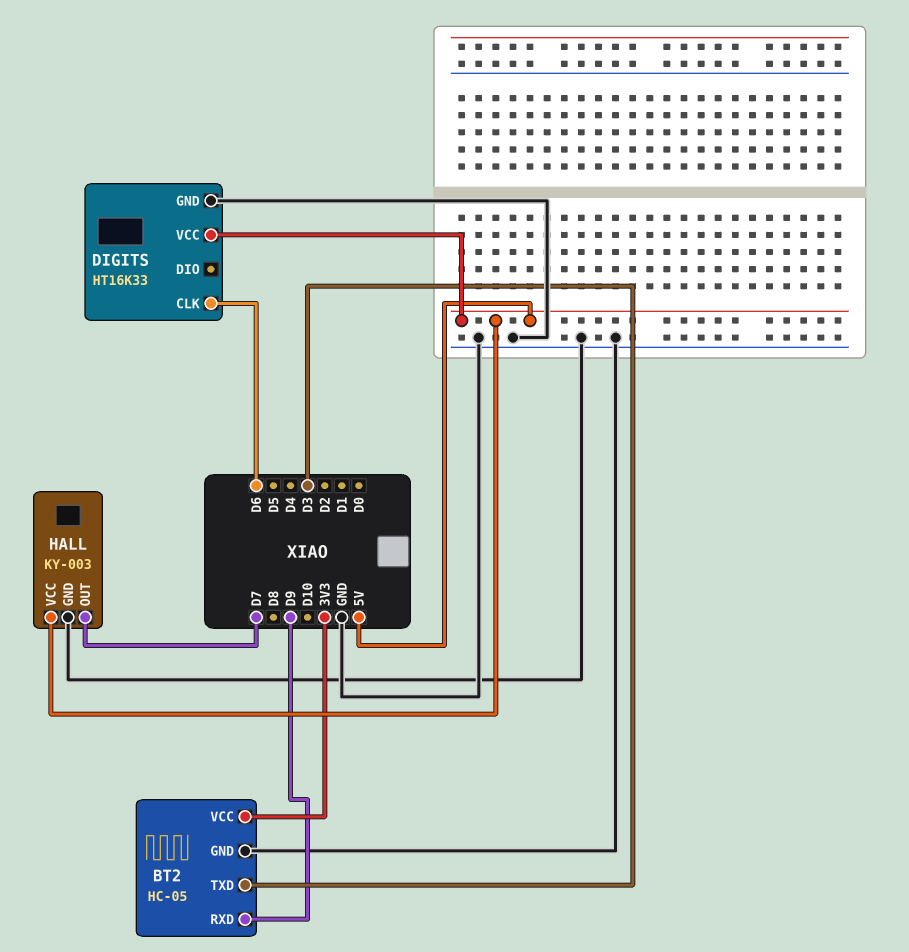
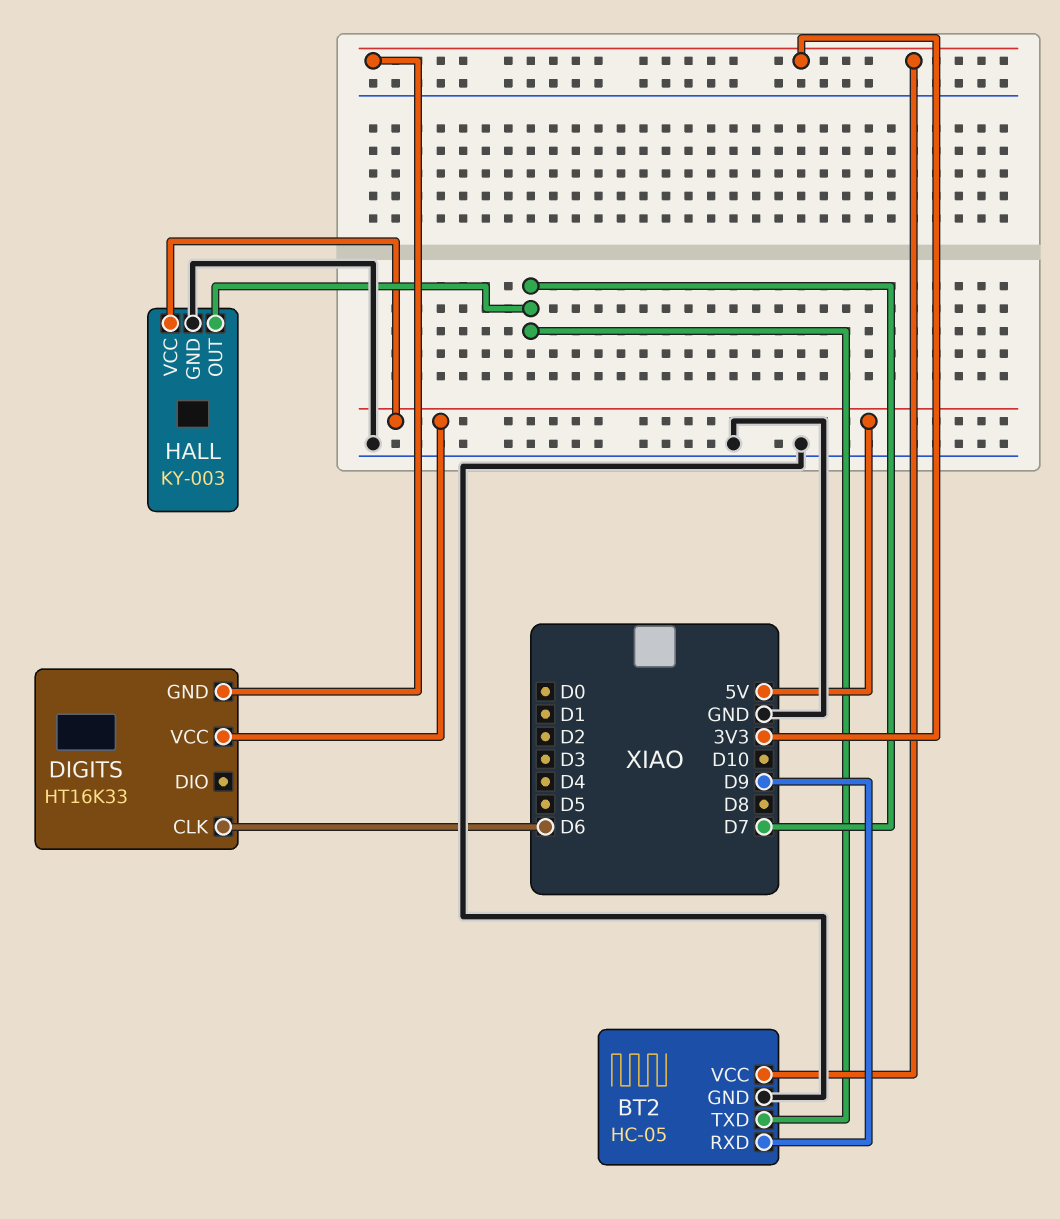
BT2 pin TXD: D3 -> D7
DIGITS pin GND: GND -> 3V3

